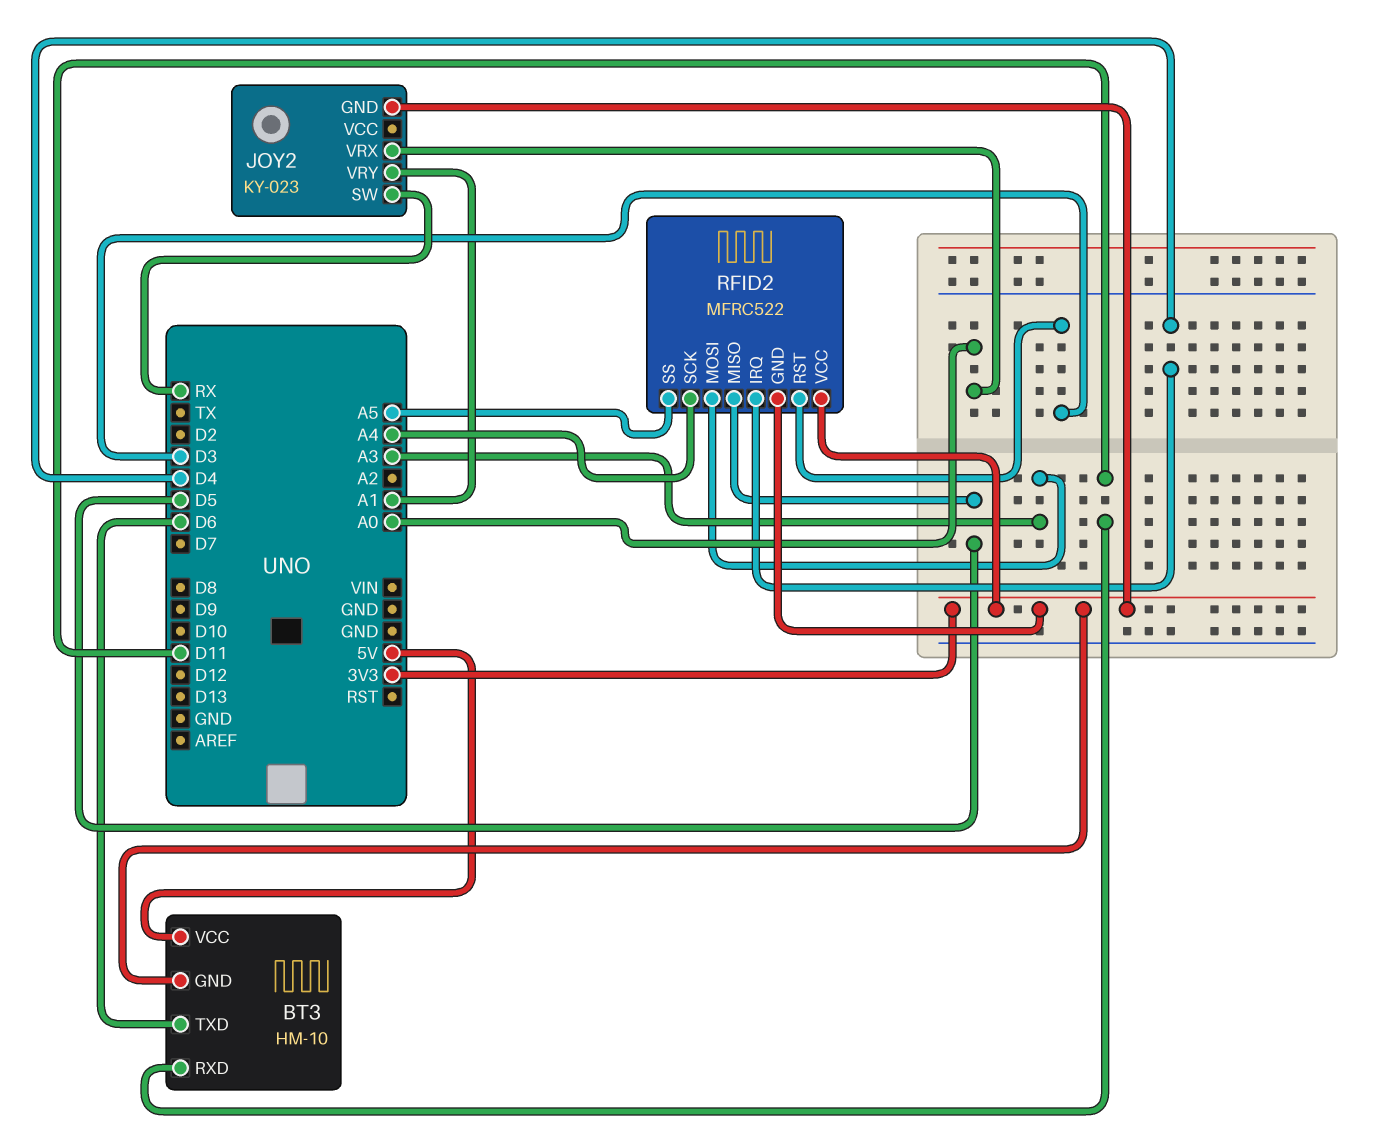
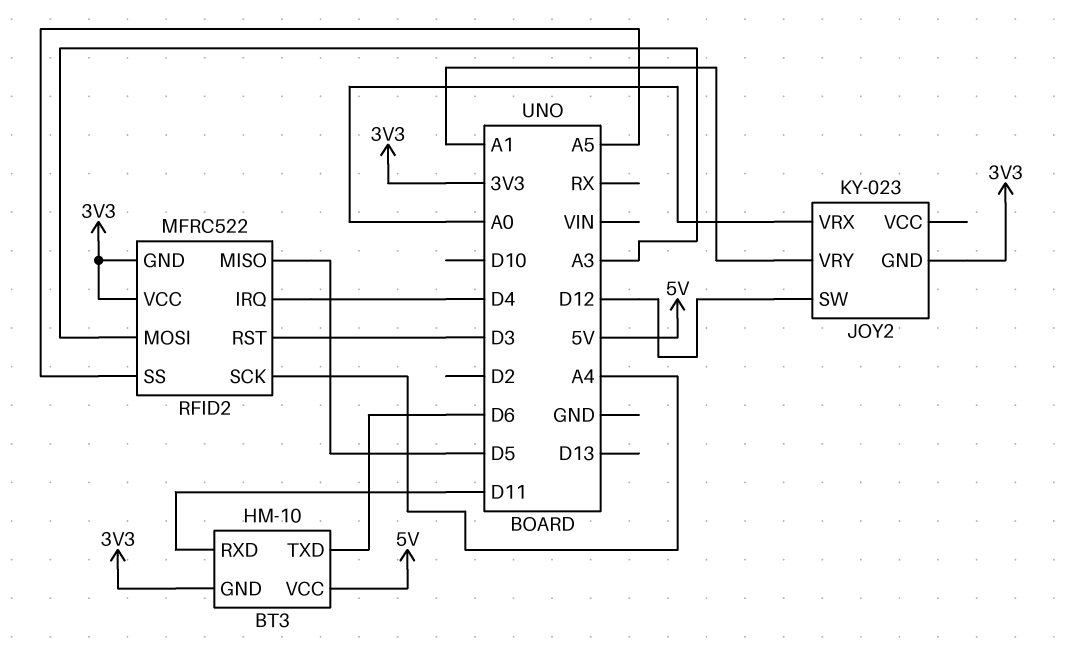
JOY2 pin SW: RX -> D12

